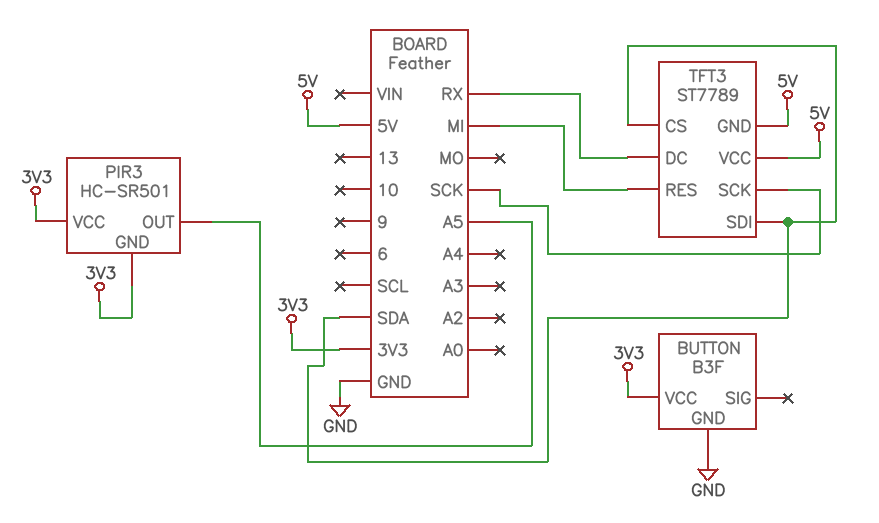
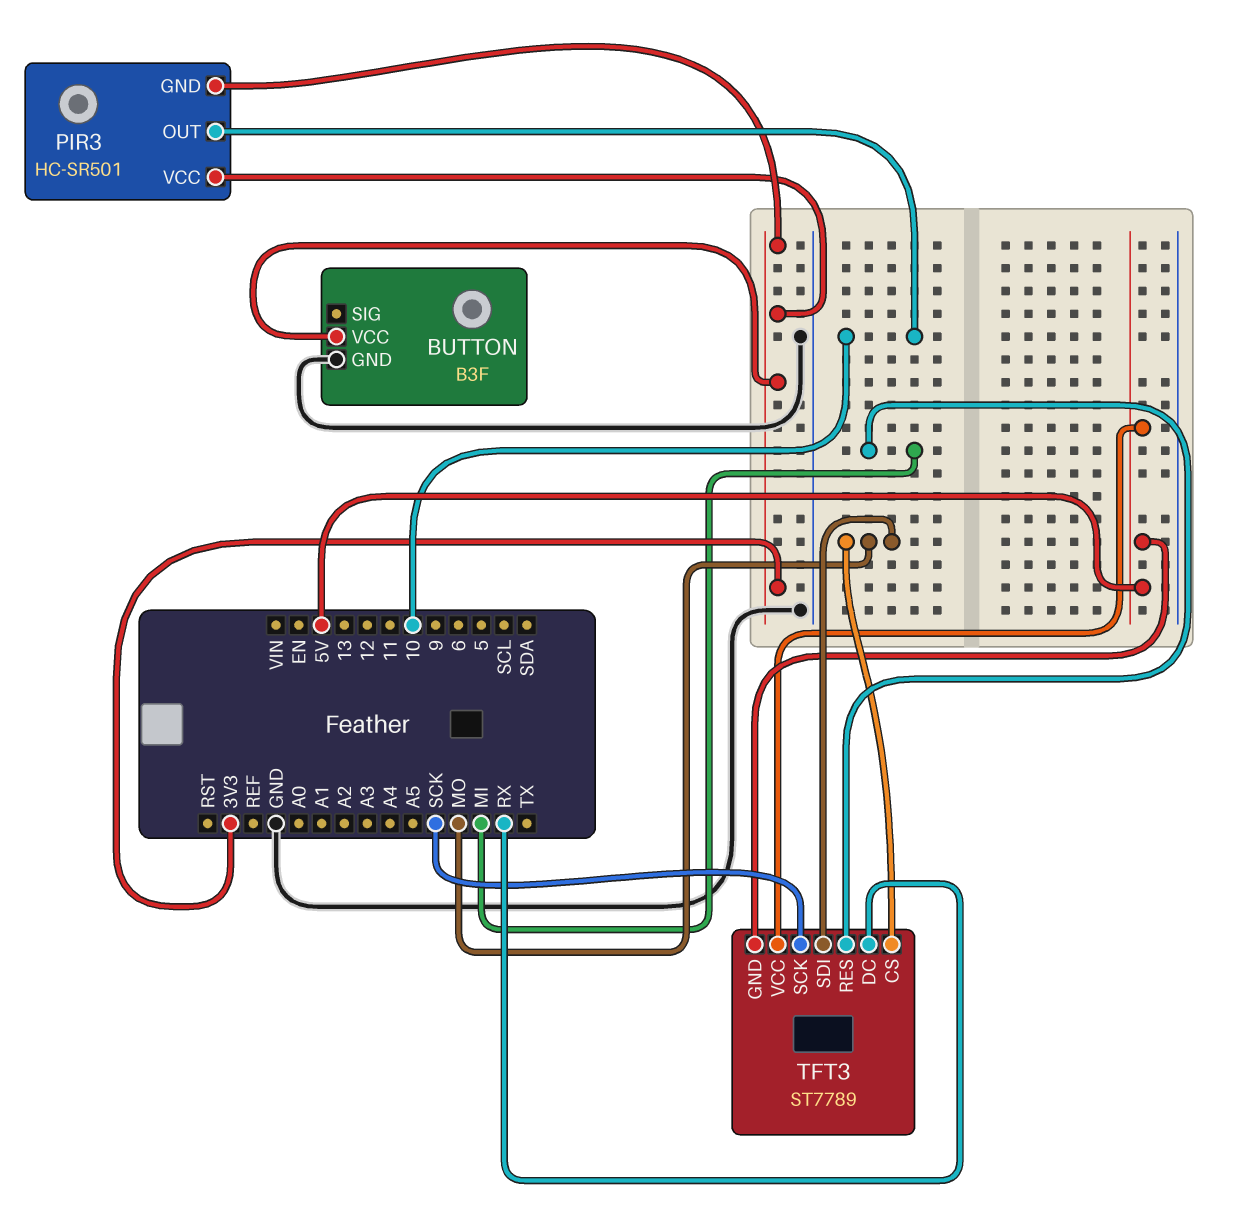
PIR3 pin OUT: A5 -> 10
TFT3 pin CS: SDA -> MO
TFT3 pin SDI: SDA -> MO

